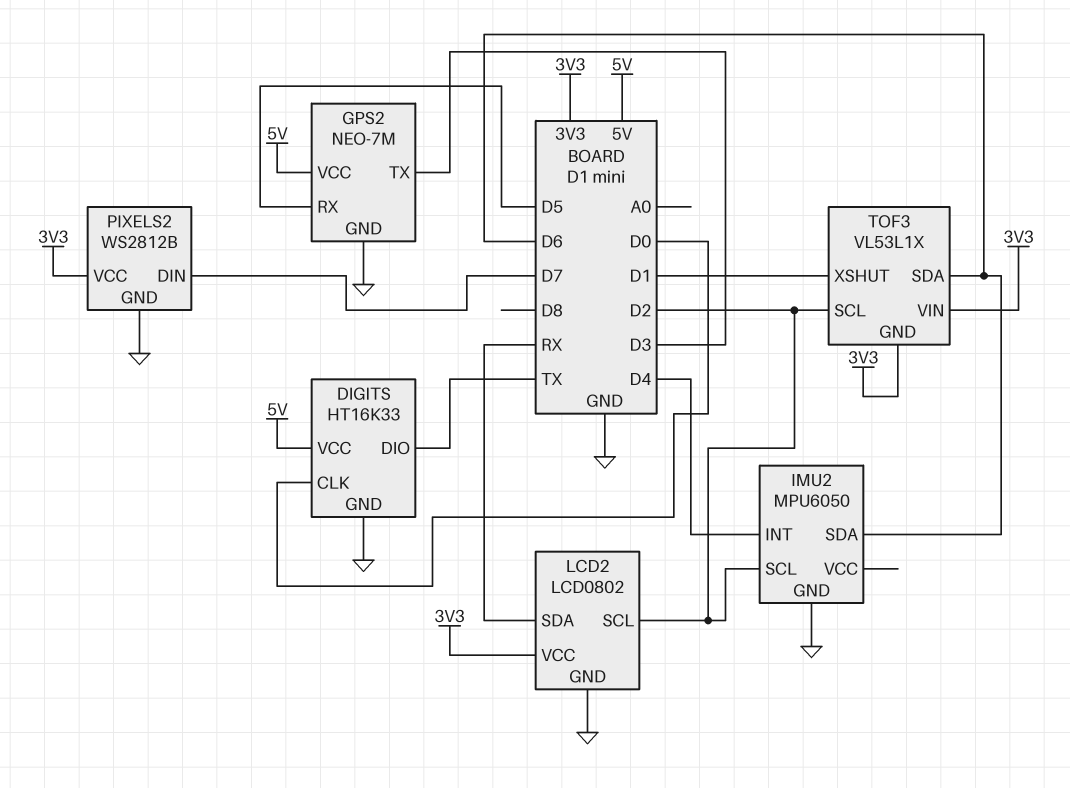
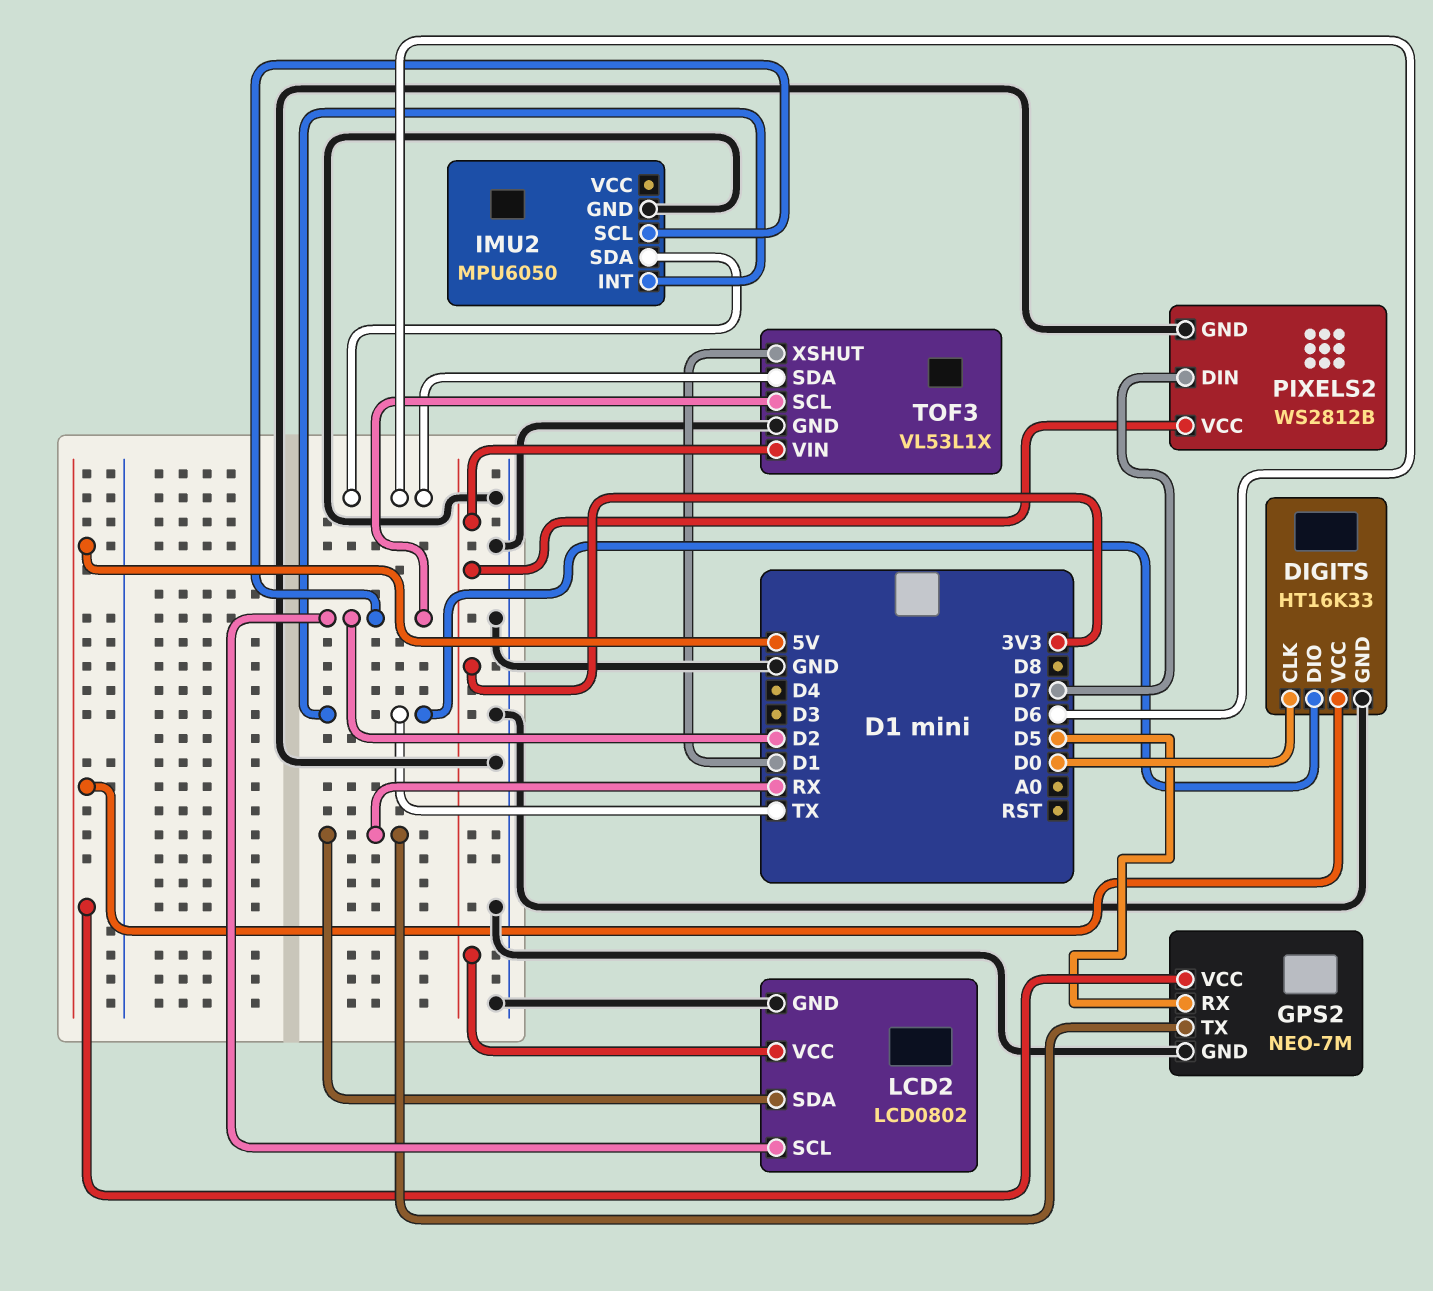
GPS2 pin TX: D3 -> RX
IMU2 pin INT: D4 -> TX
TOF3 pin GND: 3V3 -> GND

